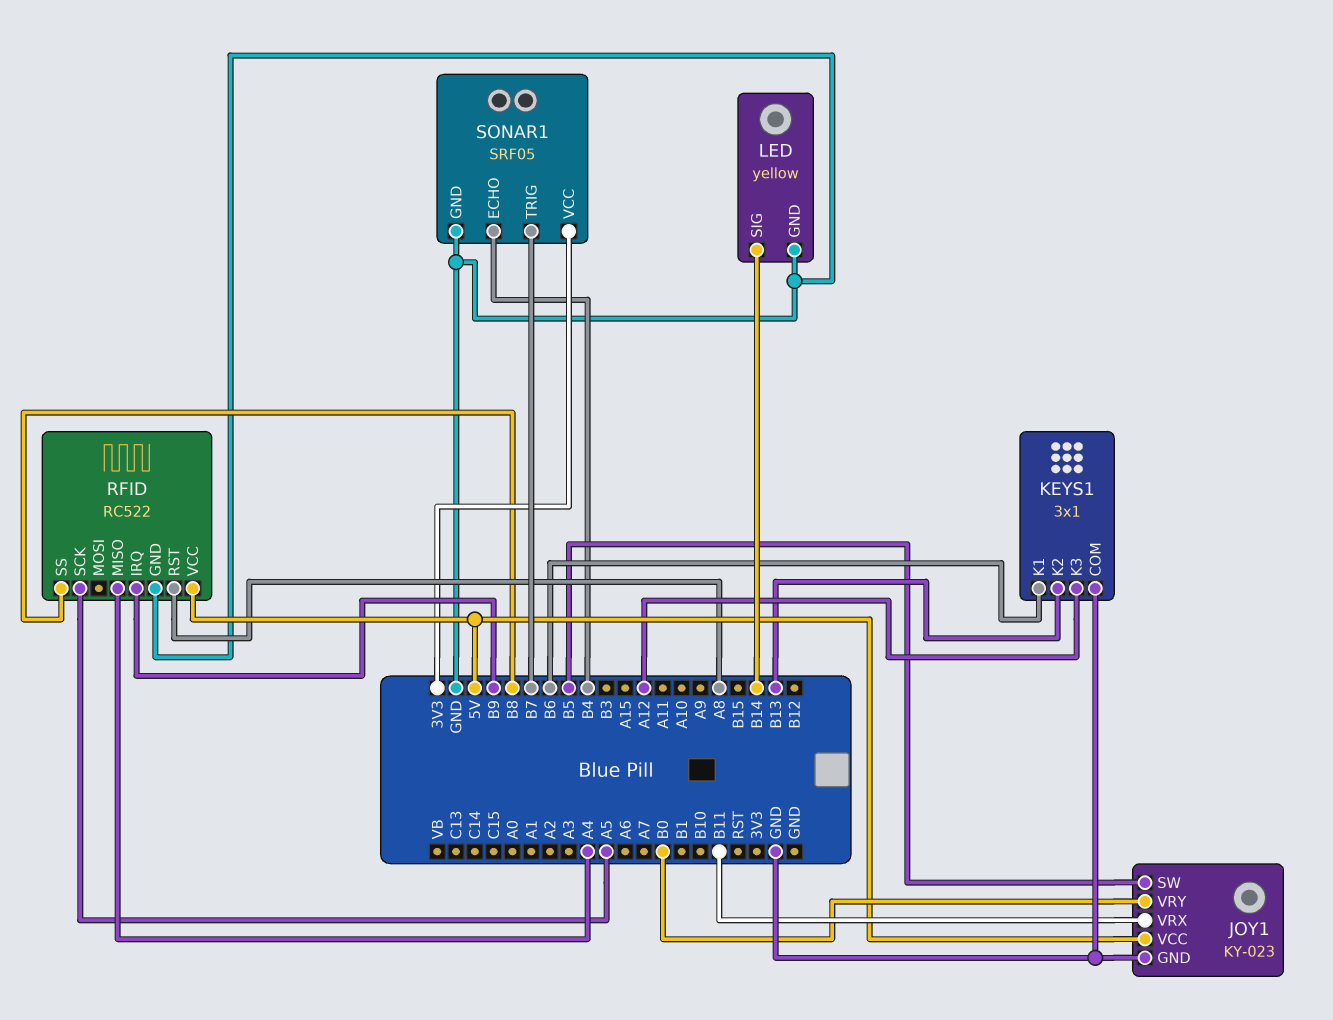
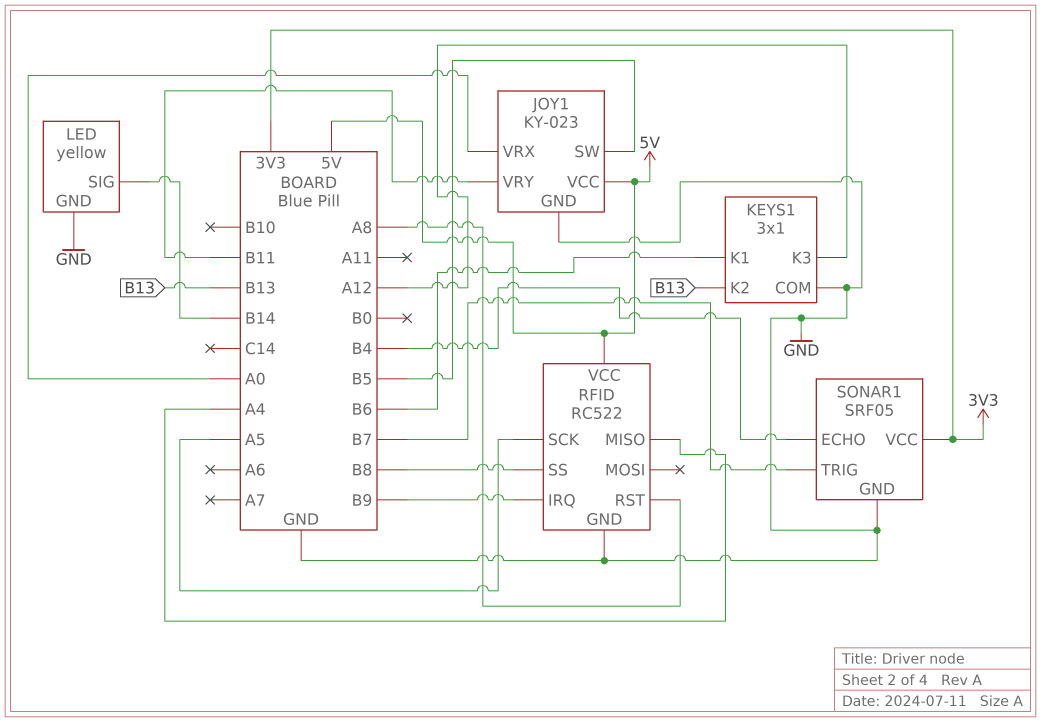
JOY1 pin VRX: B11 -> A0
JOY1 pin VRY: B0 -> B11

